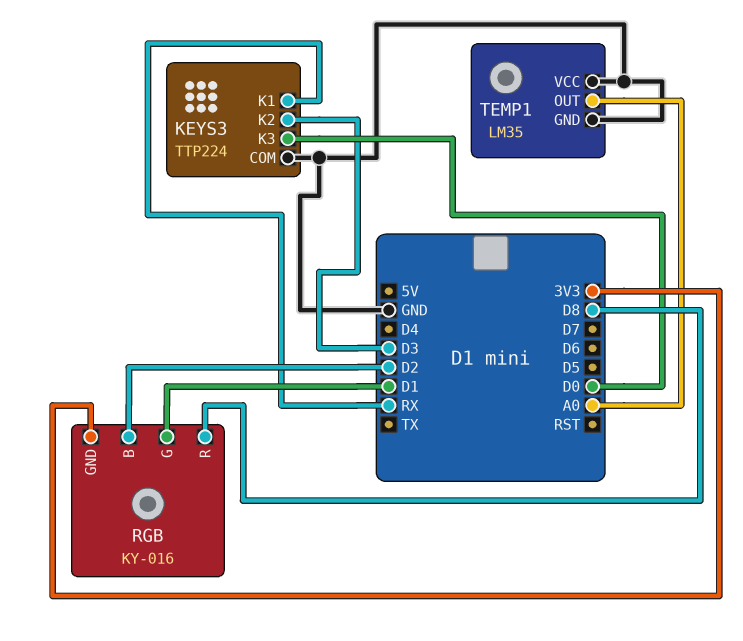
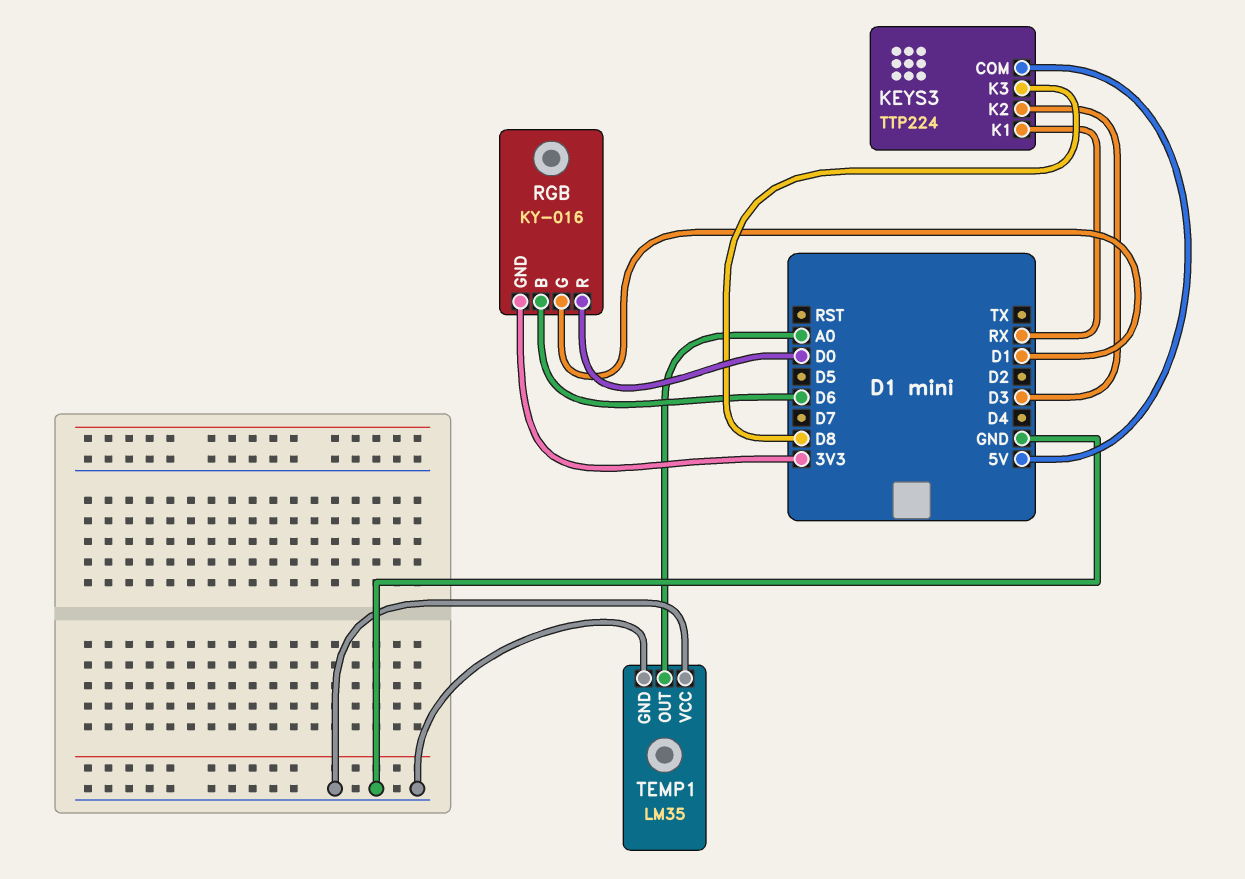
KEYS3 pin COM: GND -> 5V
KEYS3 pin K3: D0 -> D8
RGB pin B: D2 -> D6
RGB pin R: D8 -> D0

